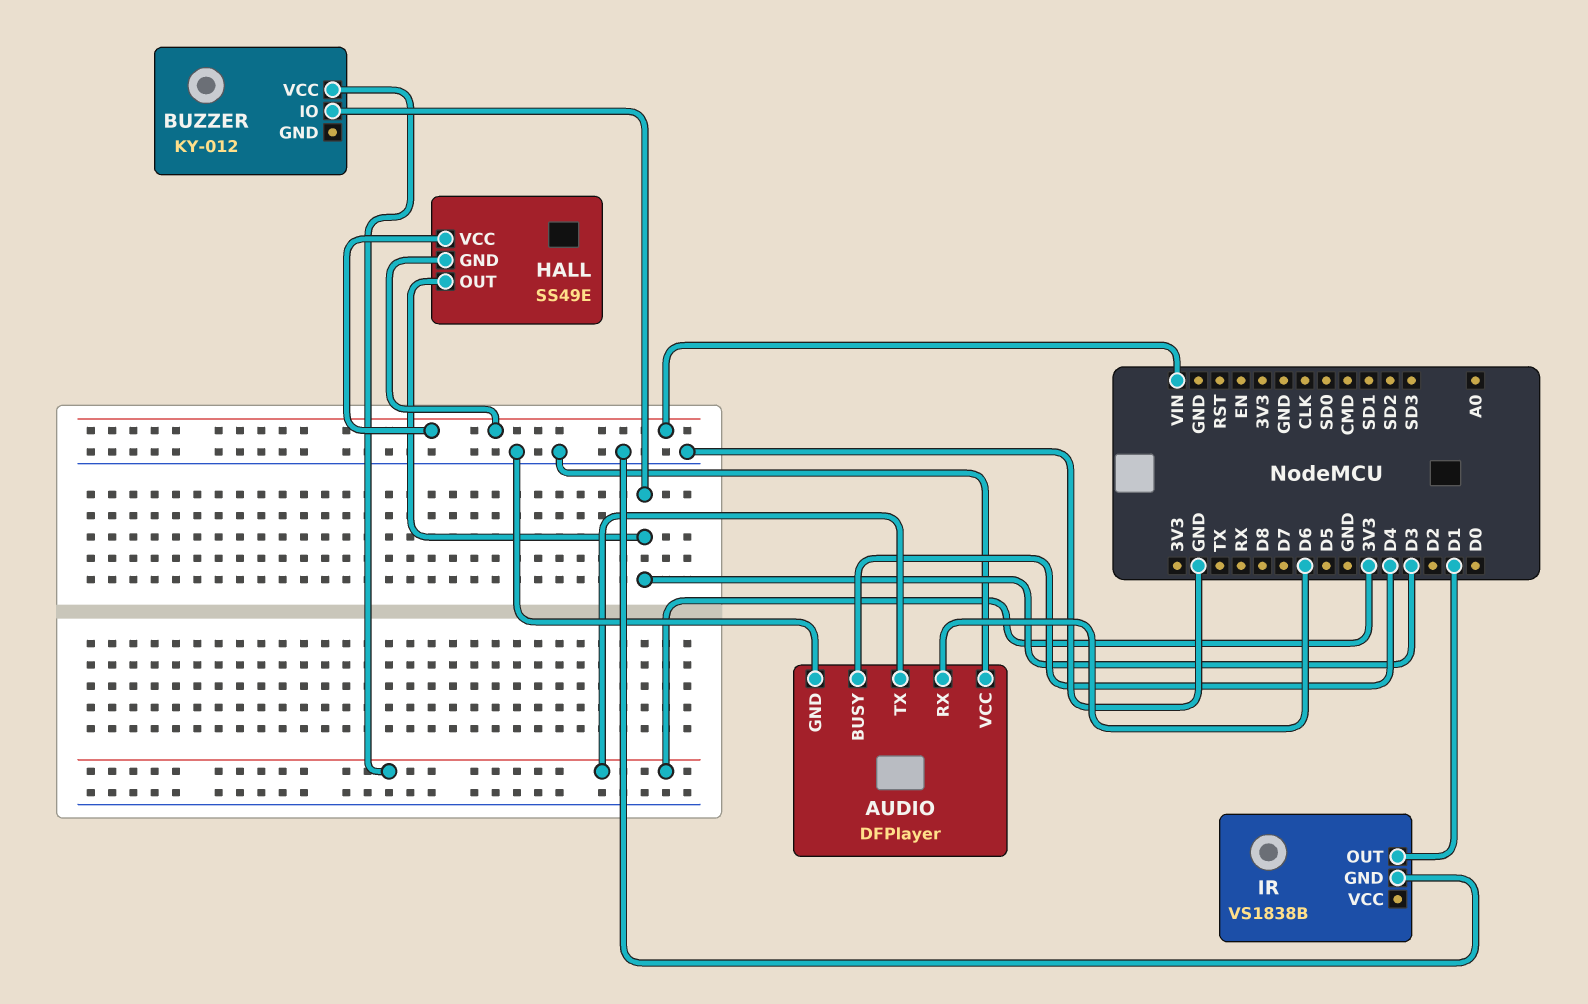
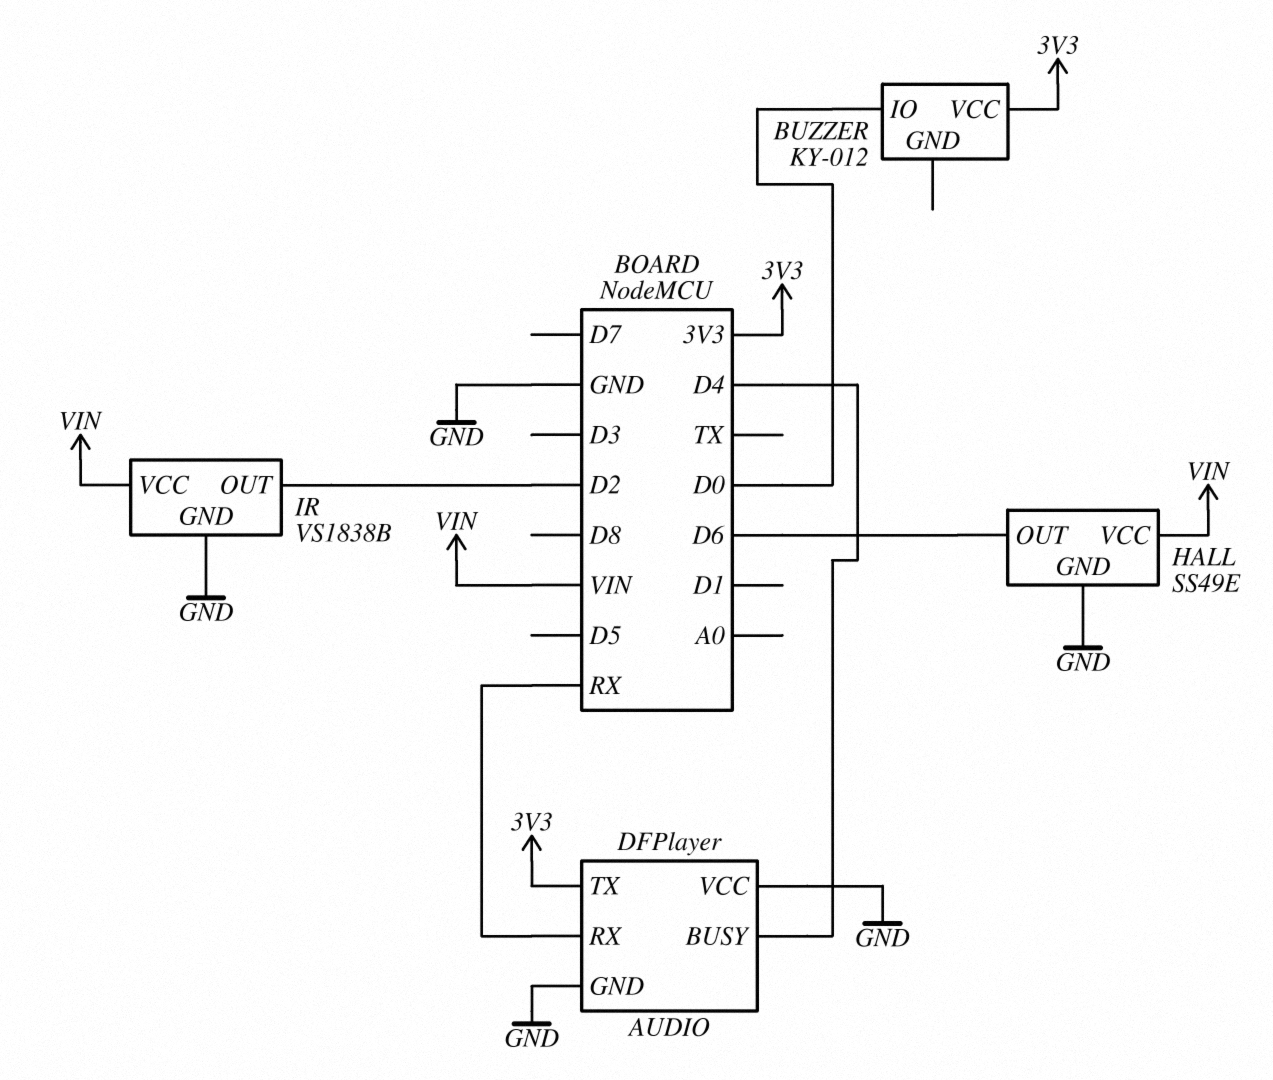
AUDIO pin RX: D6 -> RX
BUZZER pin IO: D3 -> D0
HALL pin GND: VIN -> GND
HALL pin OUT: D3 -> D6
IR pin OUT: D1 -> D2
IR pin VCC: none -> VIN

